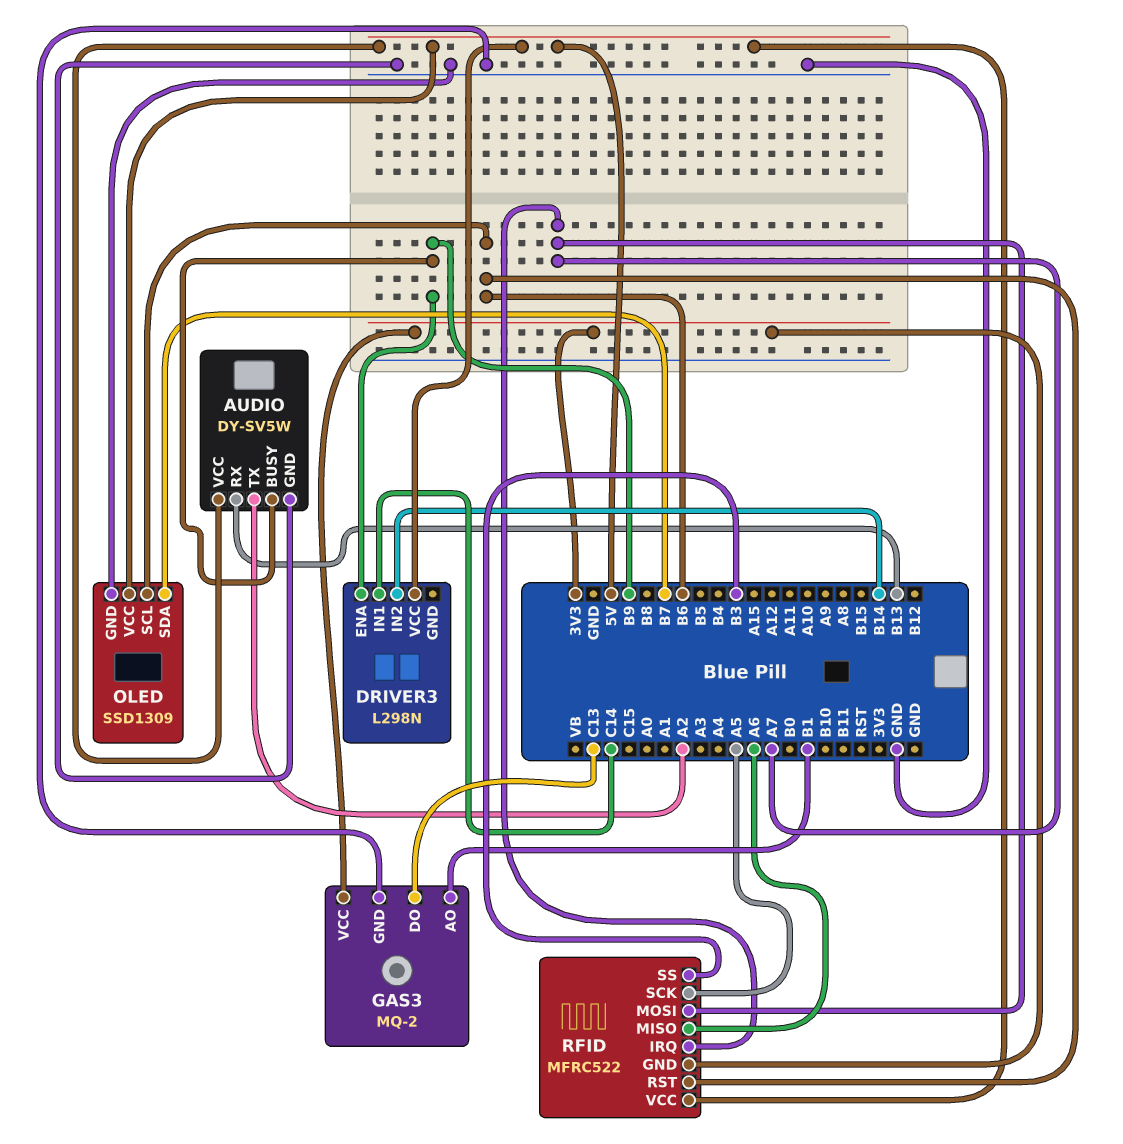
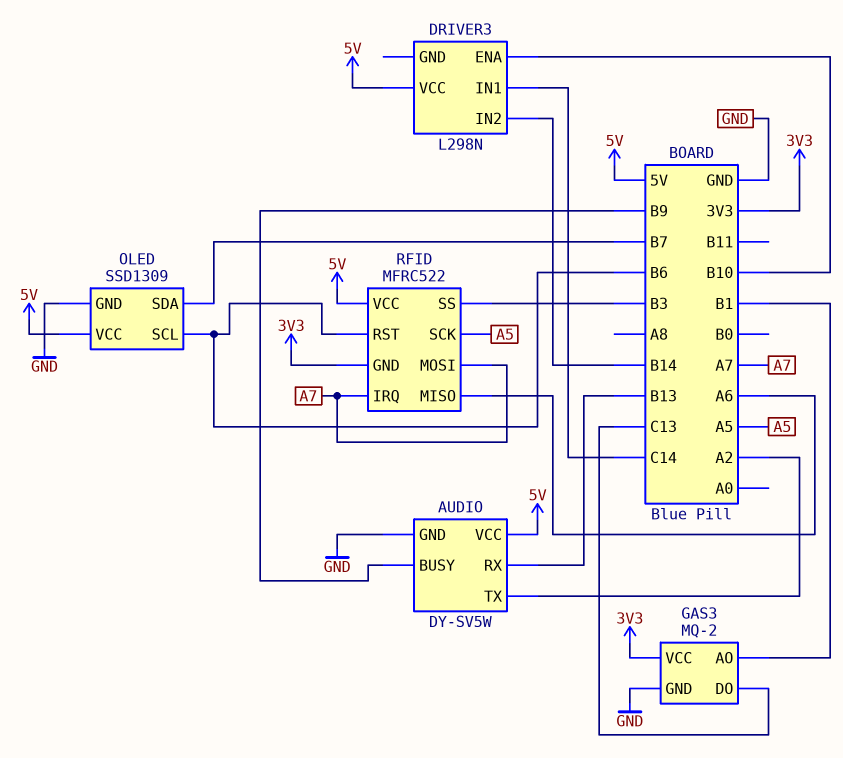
DRIVER3 pin ENA: B9 -> B10

